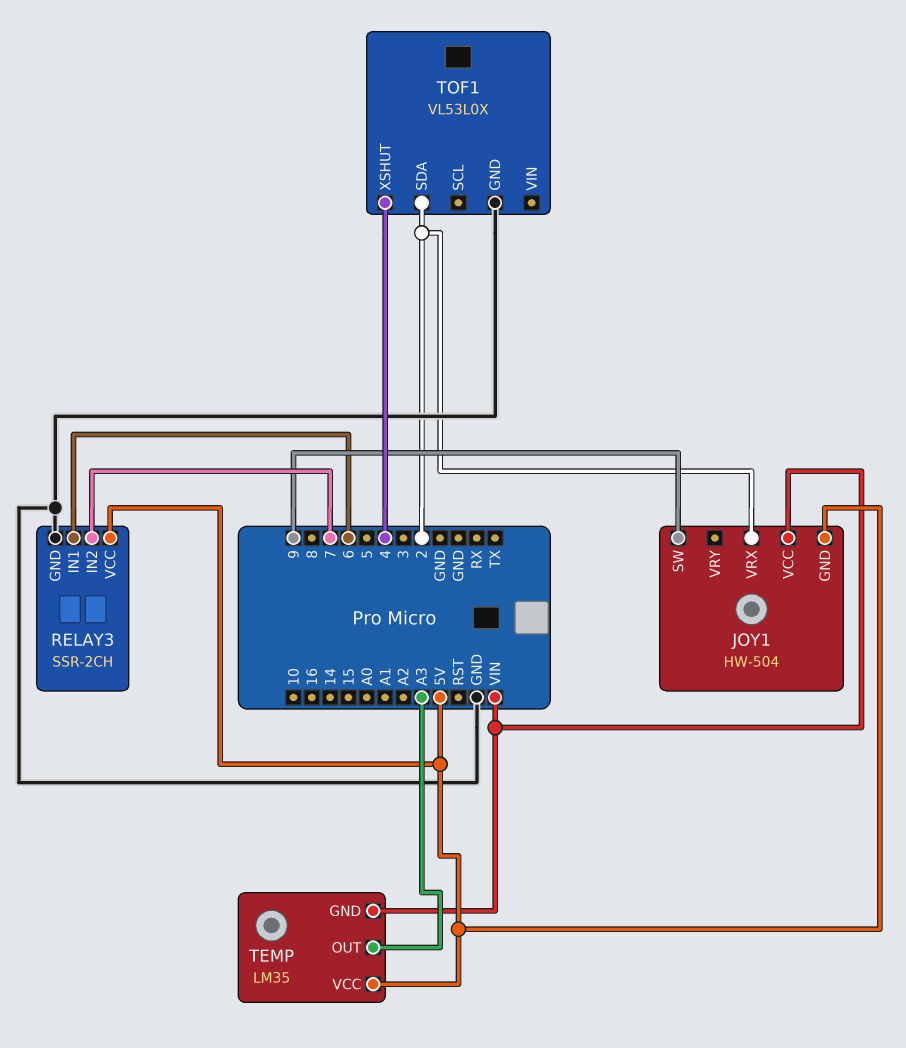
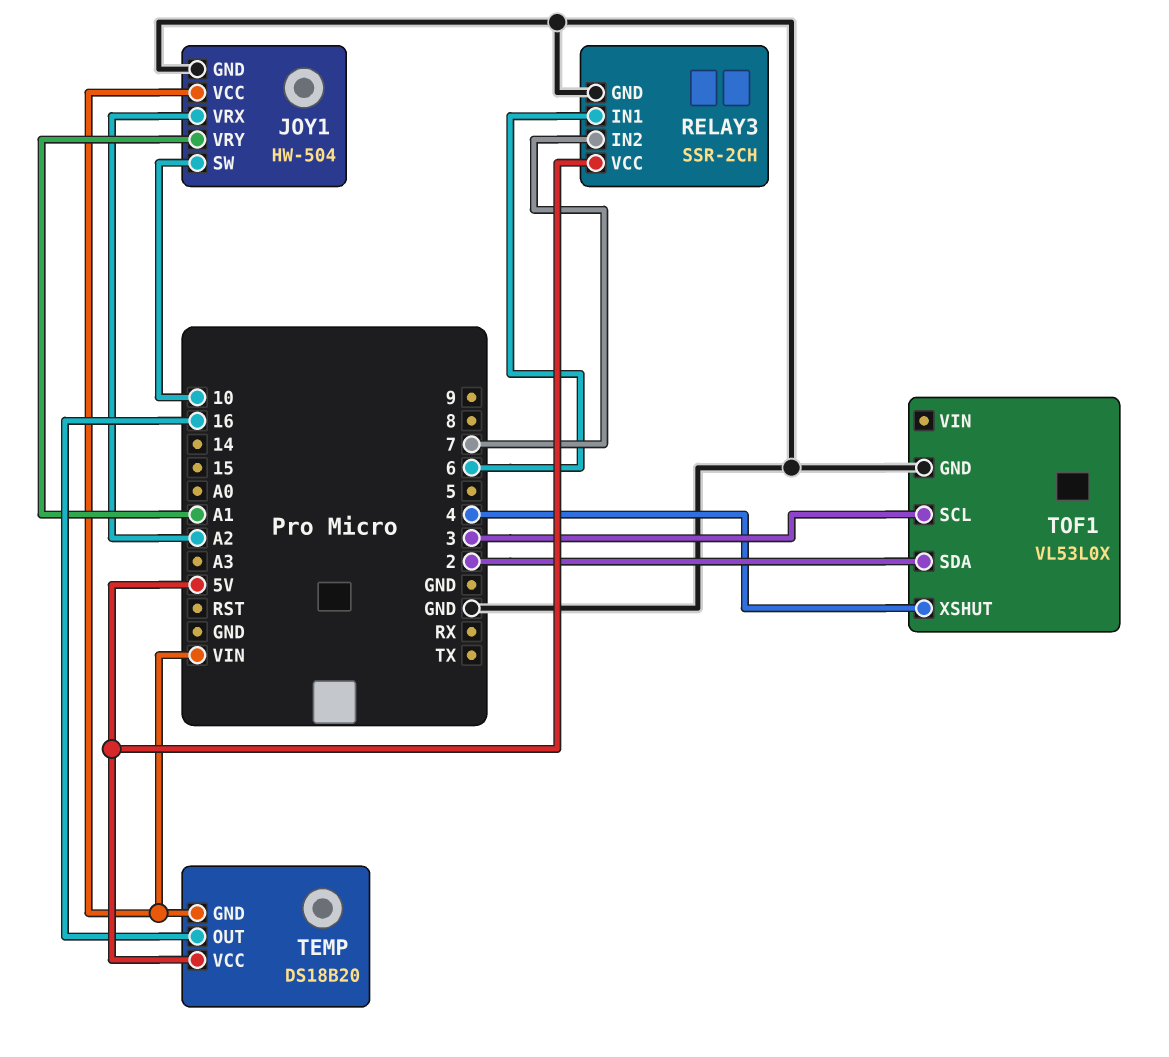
JOY1 pin GND: 5V -> GND
JOY1 pin SW: 9 -> 10
JOY1 pin VRX: 2 -> A2
JOY1 pin VRY: none -> A1
TEMP: LM35 -> DS18B20
TEMP pin OUT: A3 -> 16
TOF1 pin SCL: none -> 3

